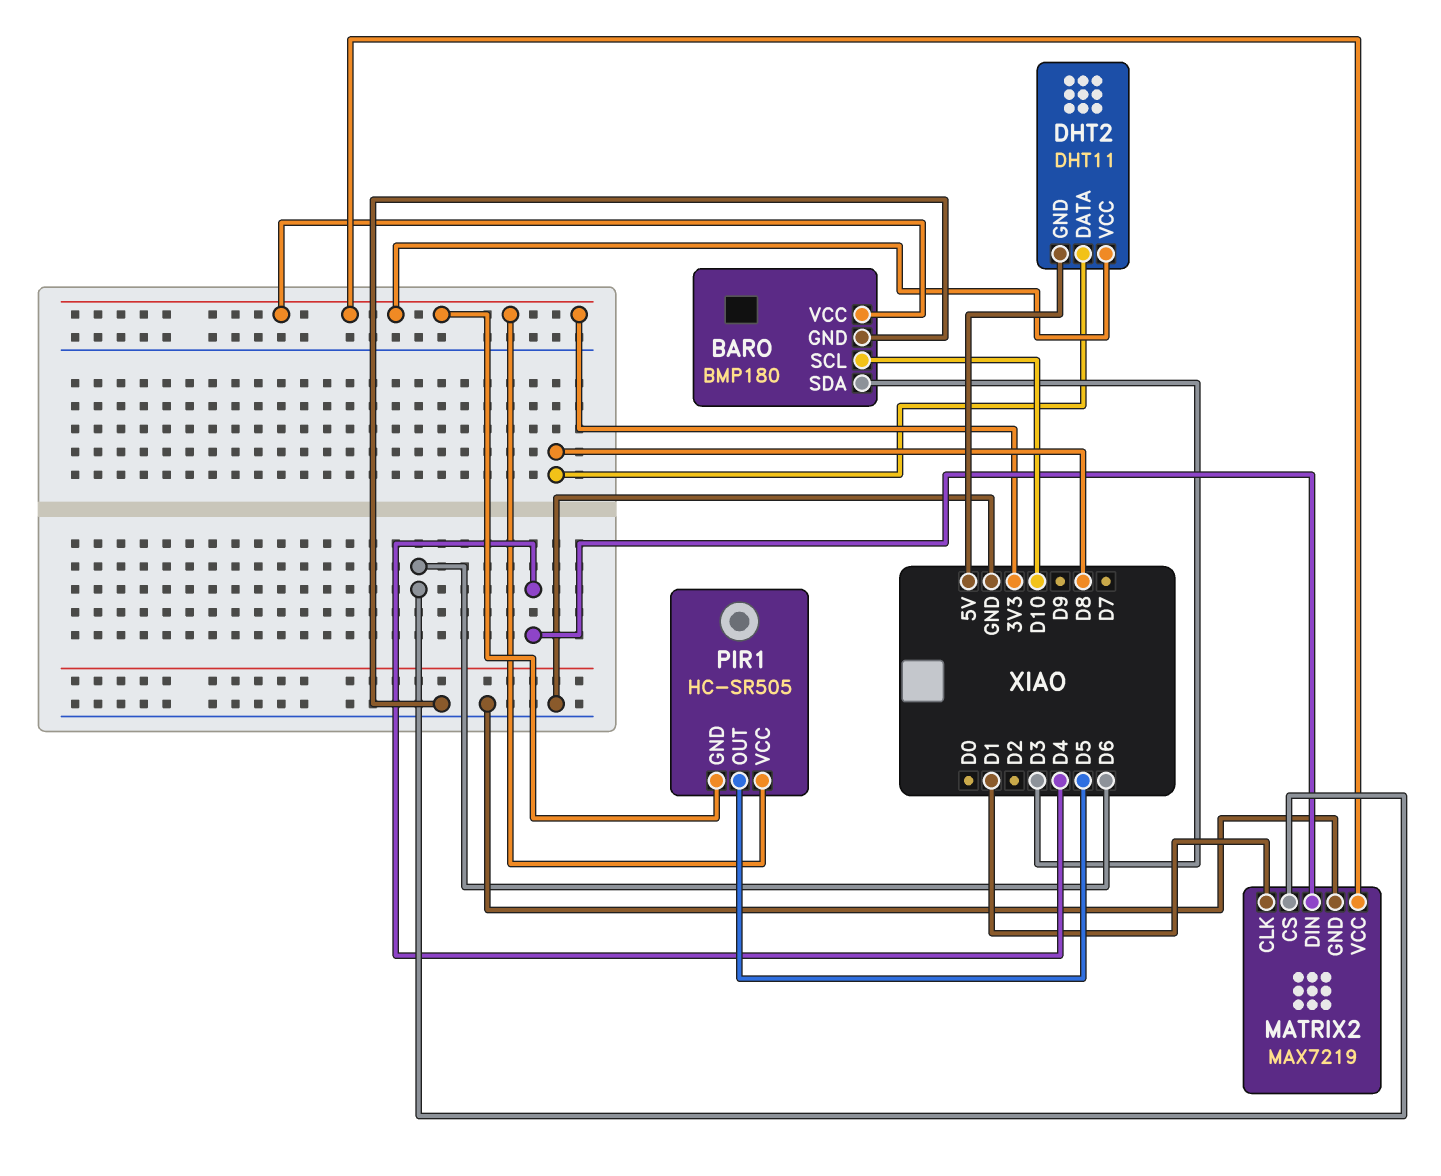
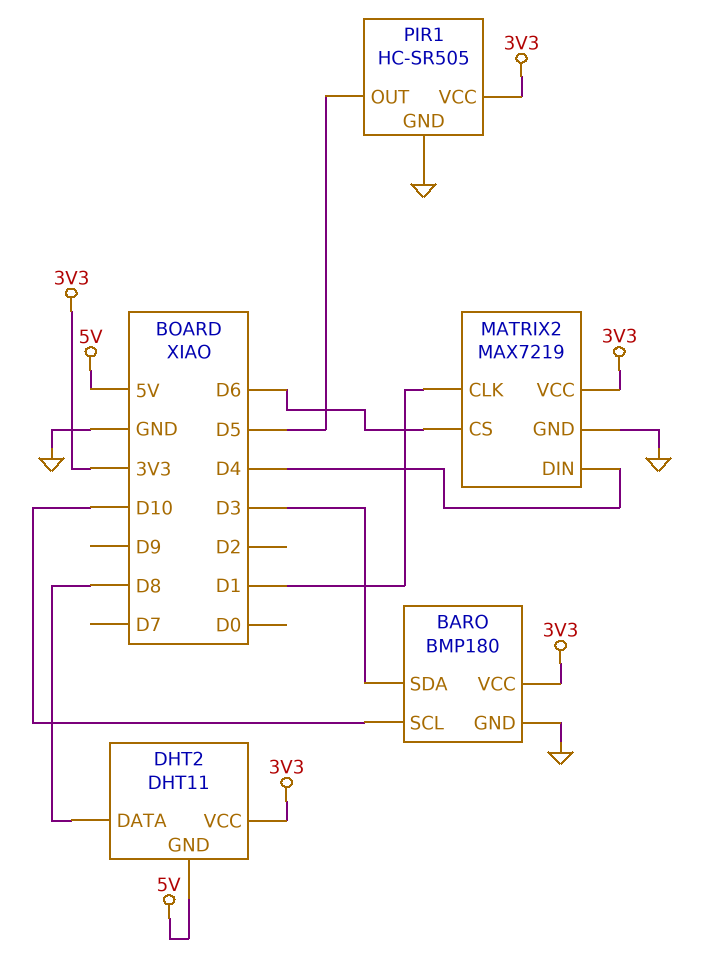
PIR1 pin GND: 3V3 -> GND

